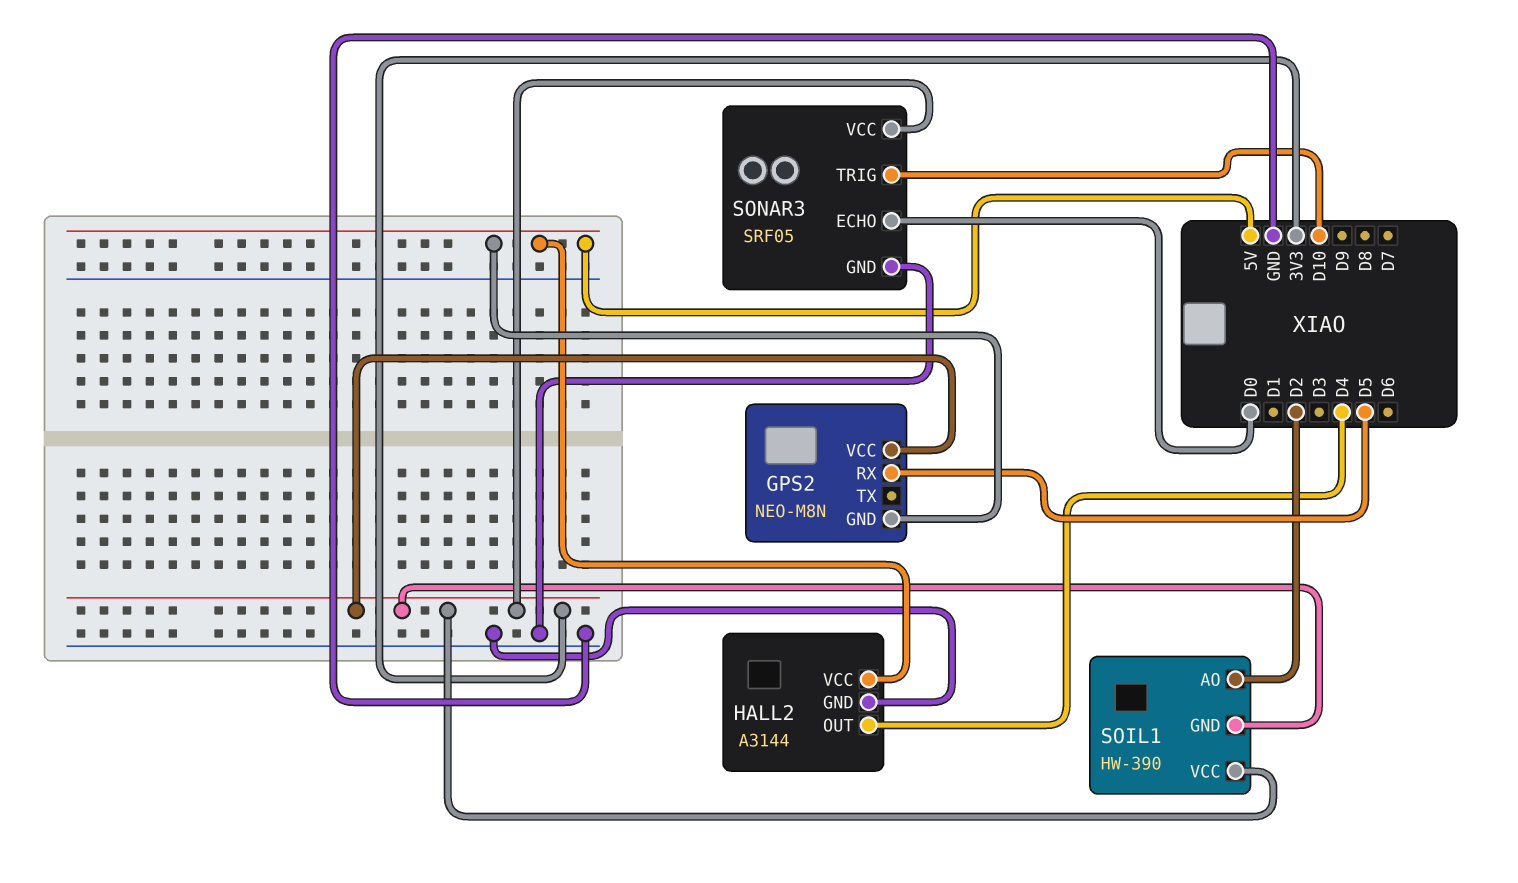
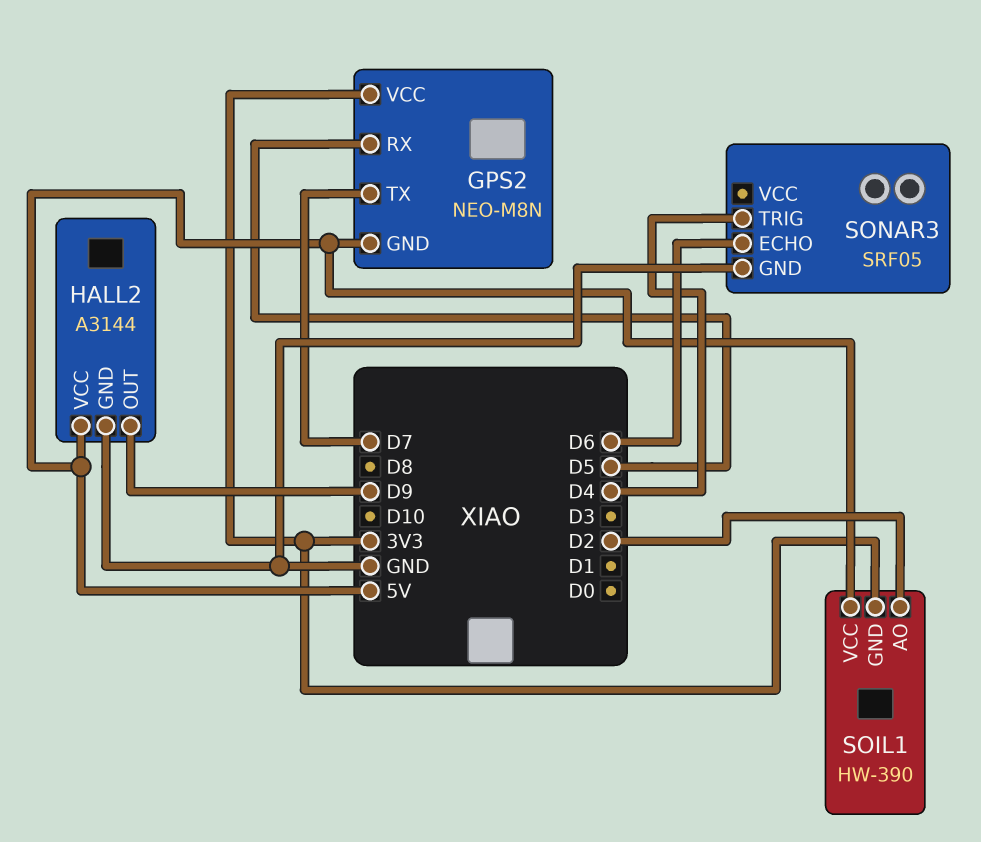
GPS2 pin TX: none -> D7
HALL2 pin OUT: D4 -> D9
SOIL1 pin VCC: 3V3 -> 5V
SONAR3 pin ECHO: D0 -> D6
SONAR3 pin TRIG: D10 -> D4
SONAR3 pin VCC: 3V3 -> none

